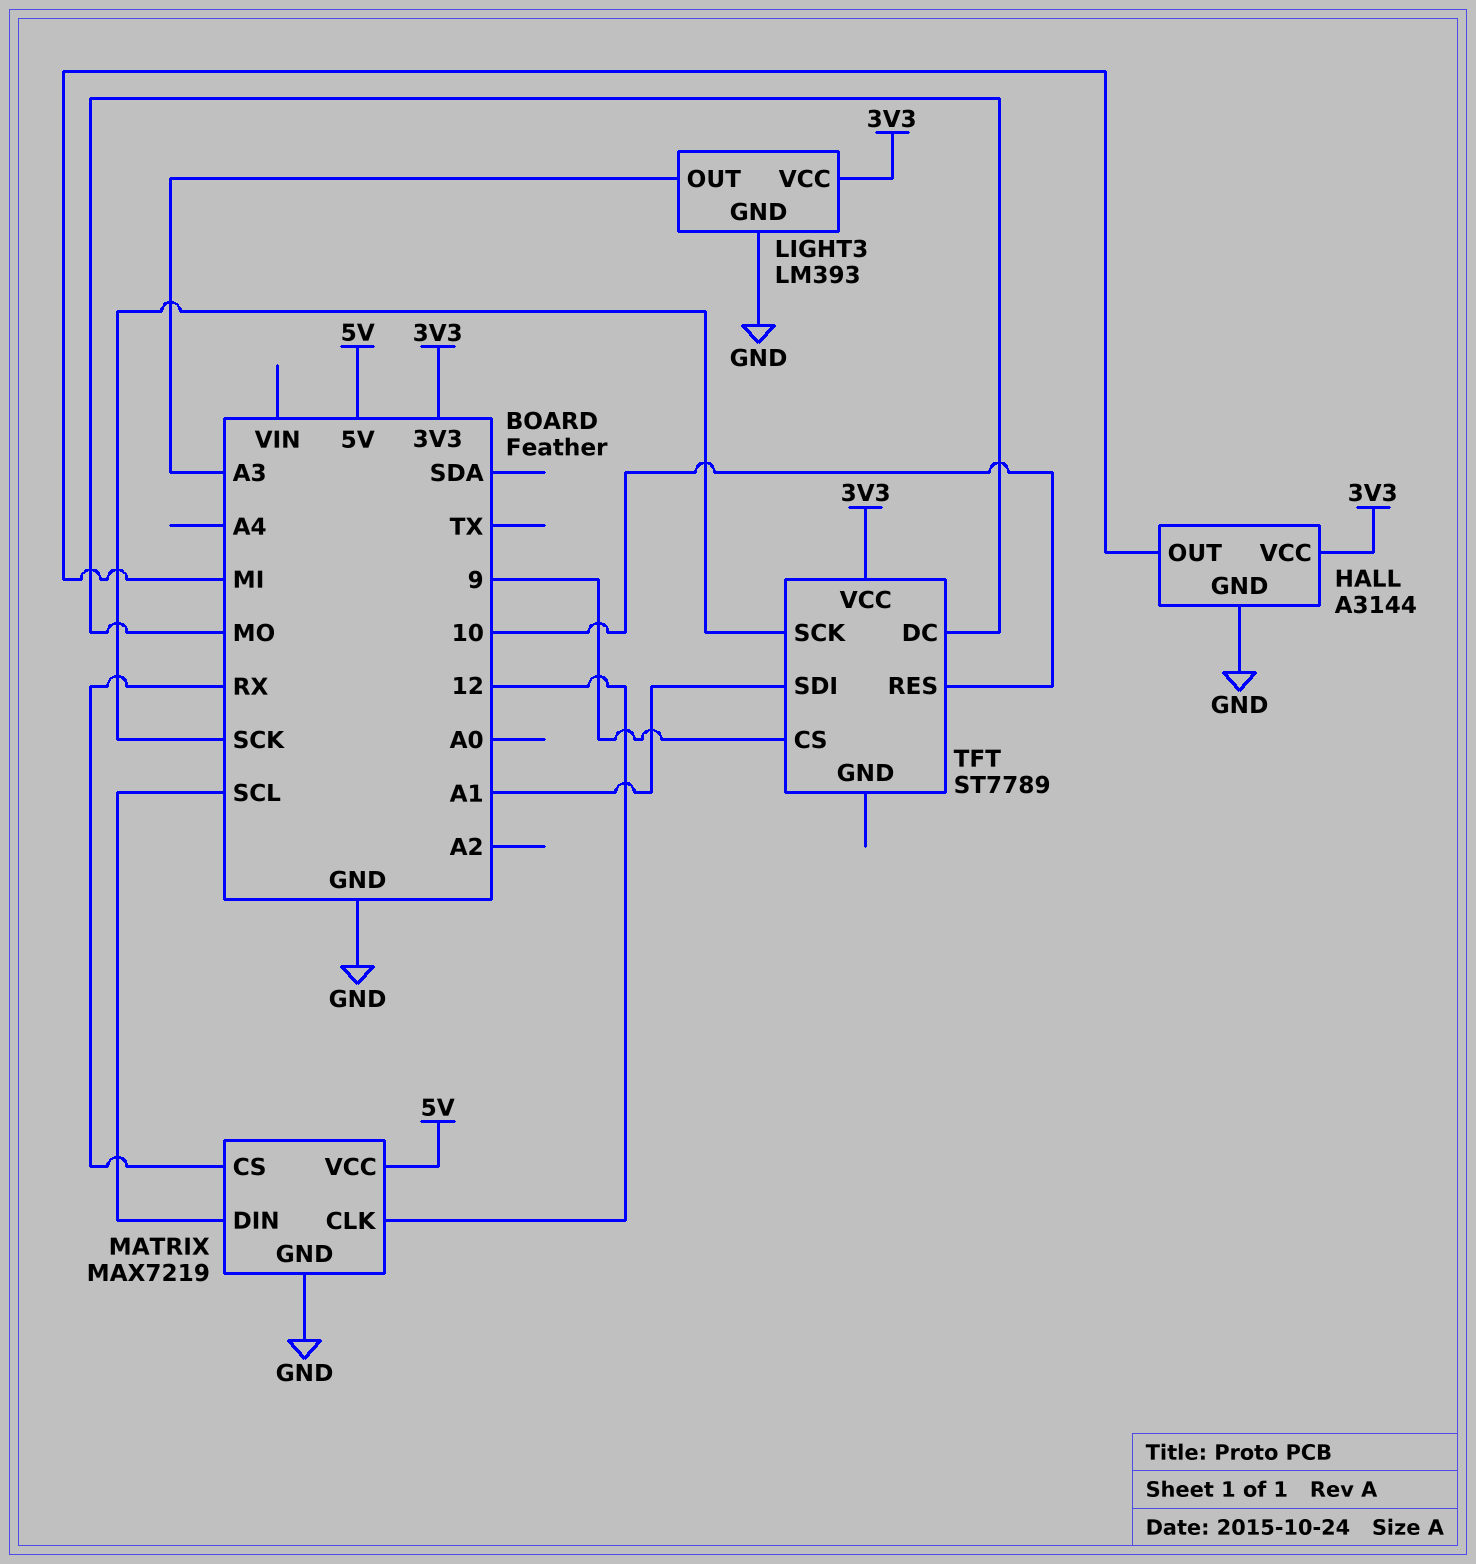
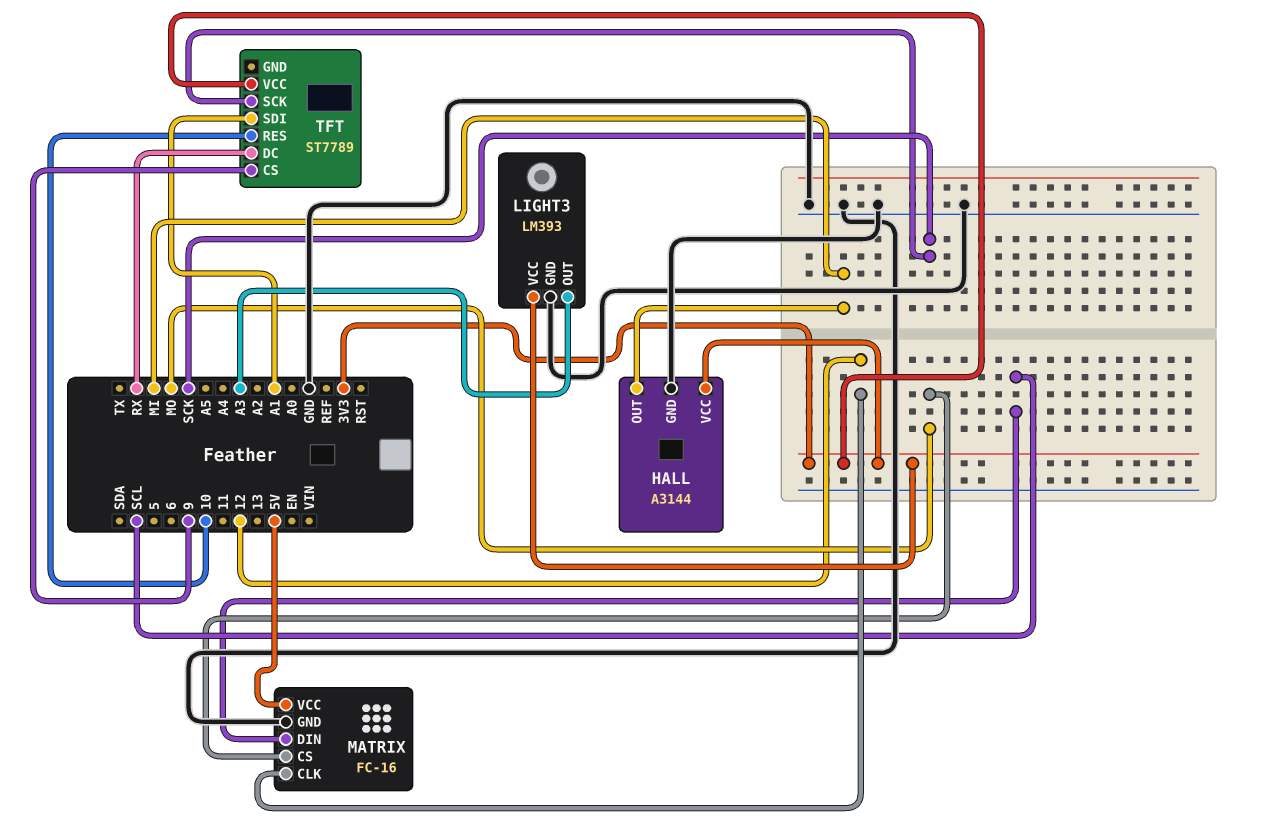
MATRIX: MAX7219 -> FC-16
MATRIX pin CS: RX -> MO
TFT pin DC: MO -> RX

